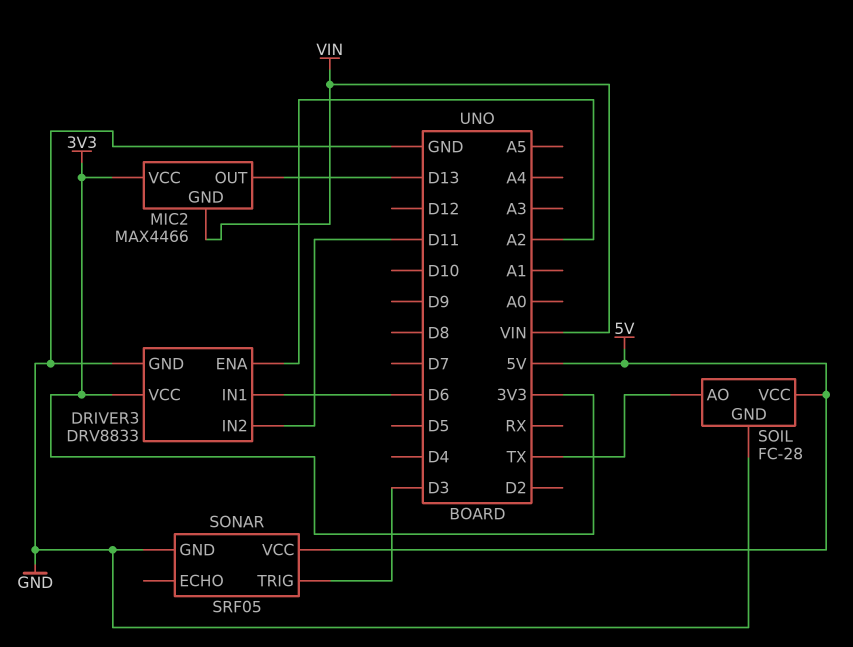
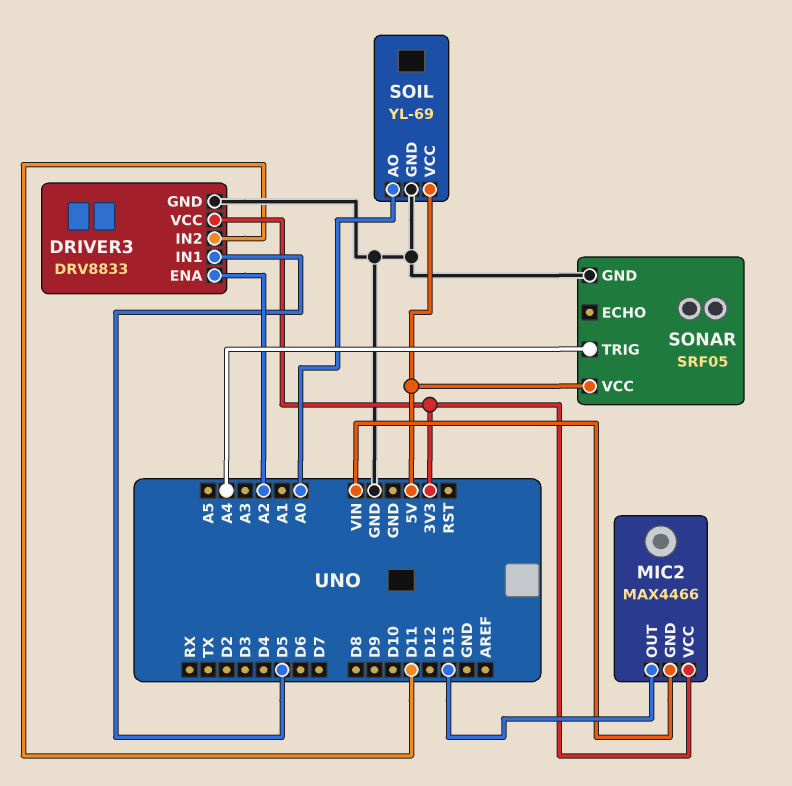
DRIVER3 pin IN1: D6 -> D5
SOIL: FC-28 -> YL-69
SOIL pin AO: TX -> A0
SONAR pin TRIG: D3 -> A4

